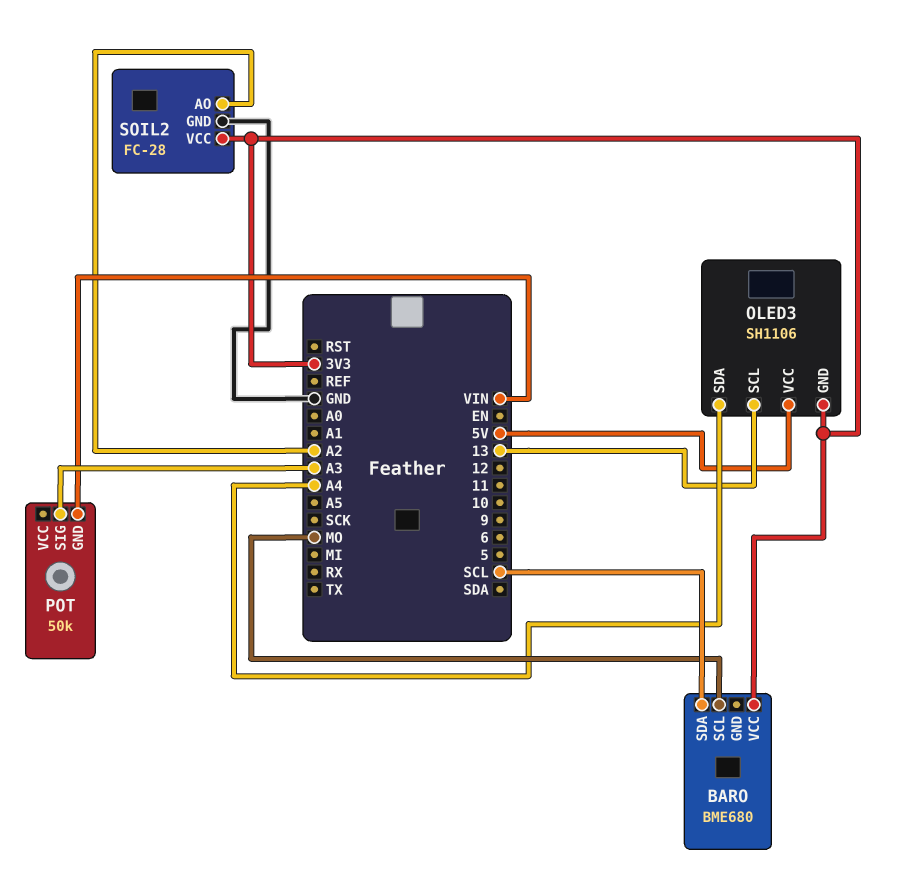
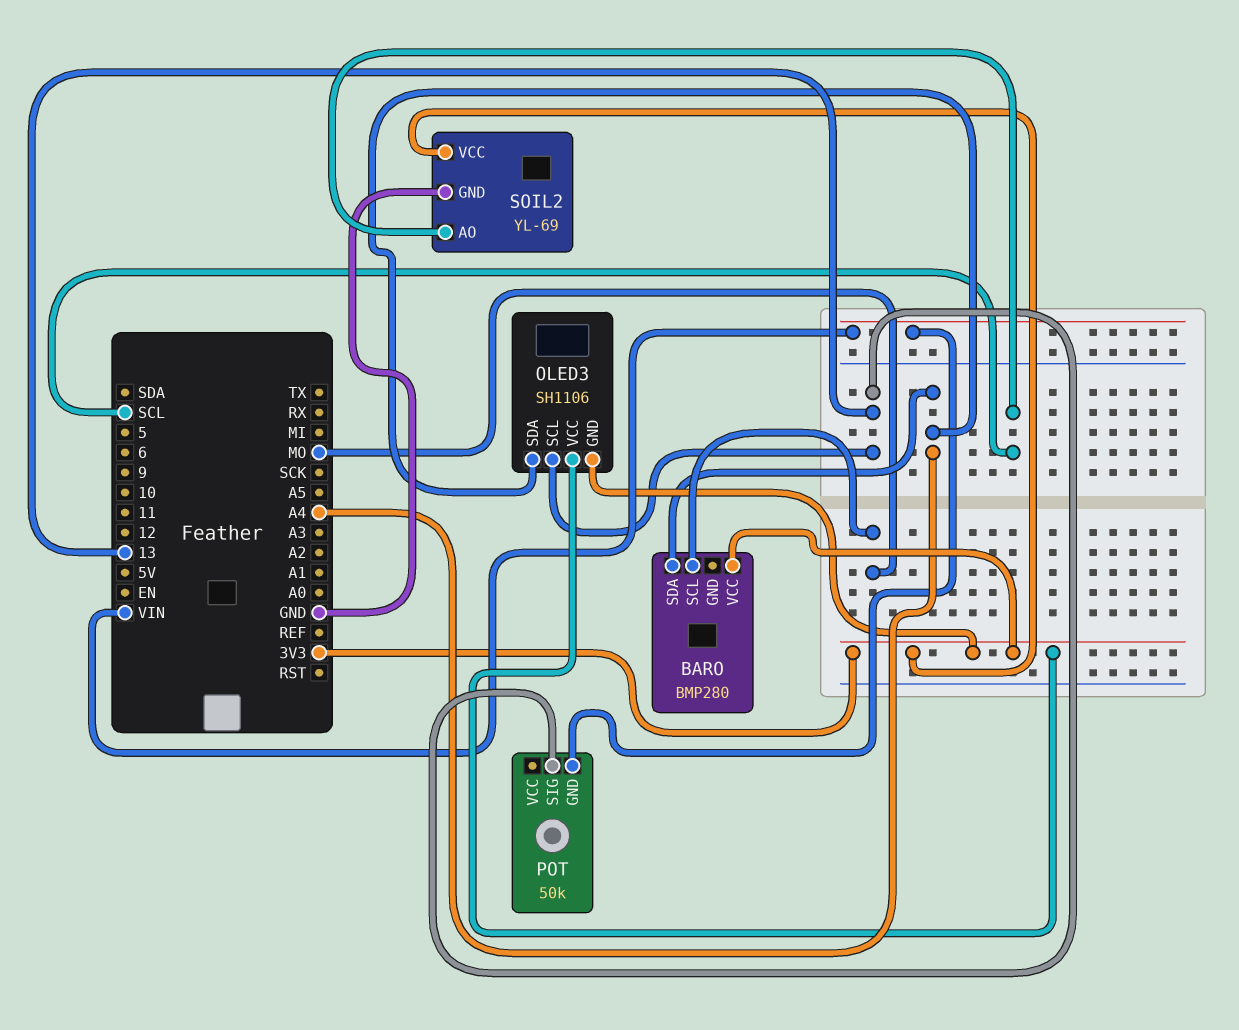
BARO: BME680 -> BMP280
BARO pin SDA: SCL -> A4
OLED3 pin VCC: 5V -> 3V3
POT pin SIG: A3 -> 13
SOIL2: FC-28 -> YL-69
SOIL2 pin AO: A2 -> SCL

